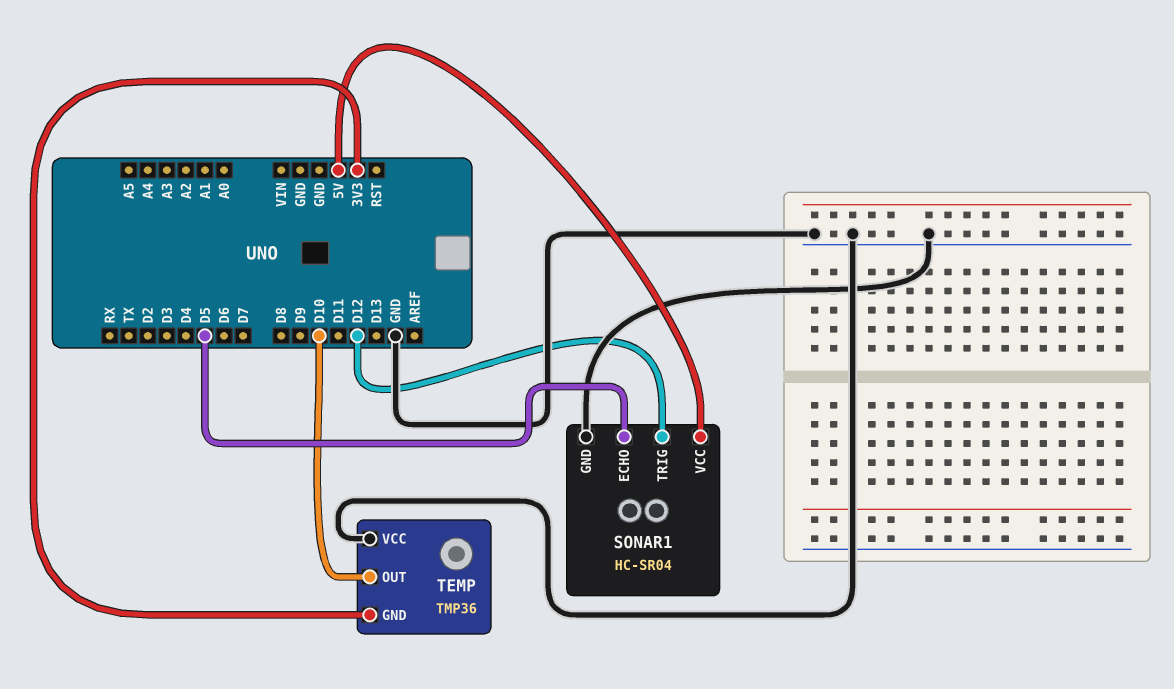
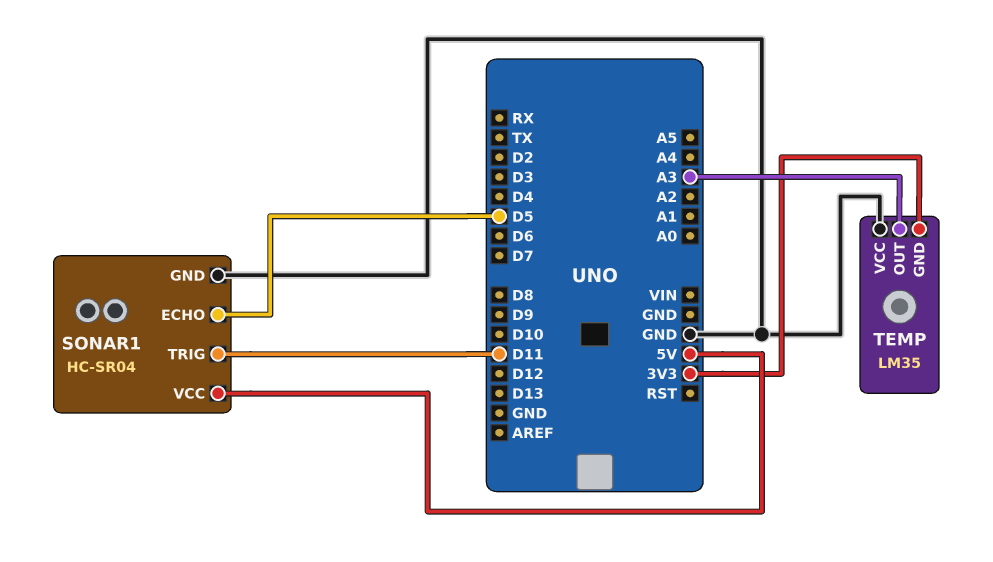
SONAR1 pin TRIG: D12 -> D11
TEMP: TMP36 -> LM35
TEMP pin OUT: D10 -> A3

